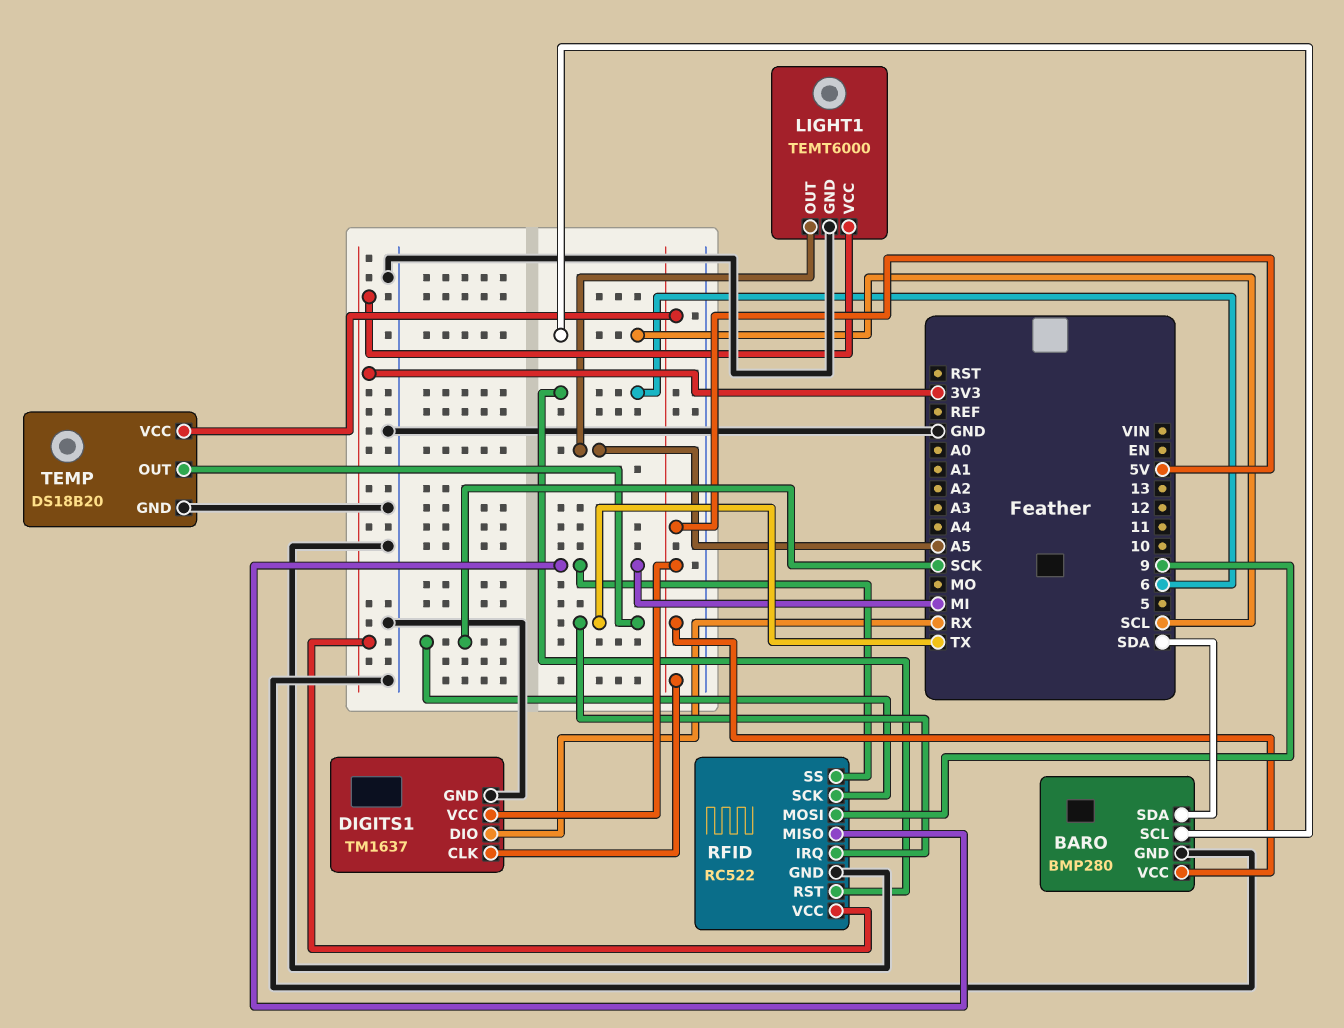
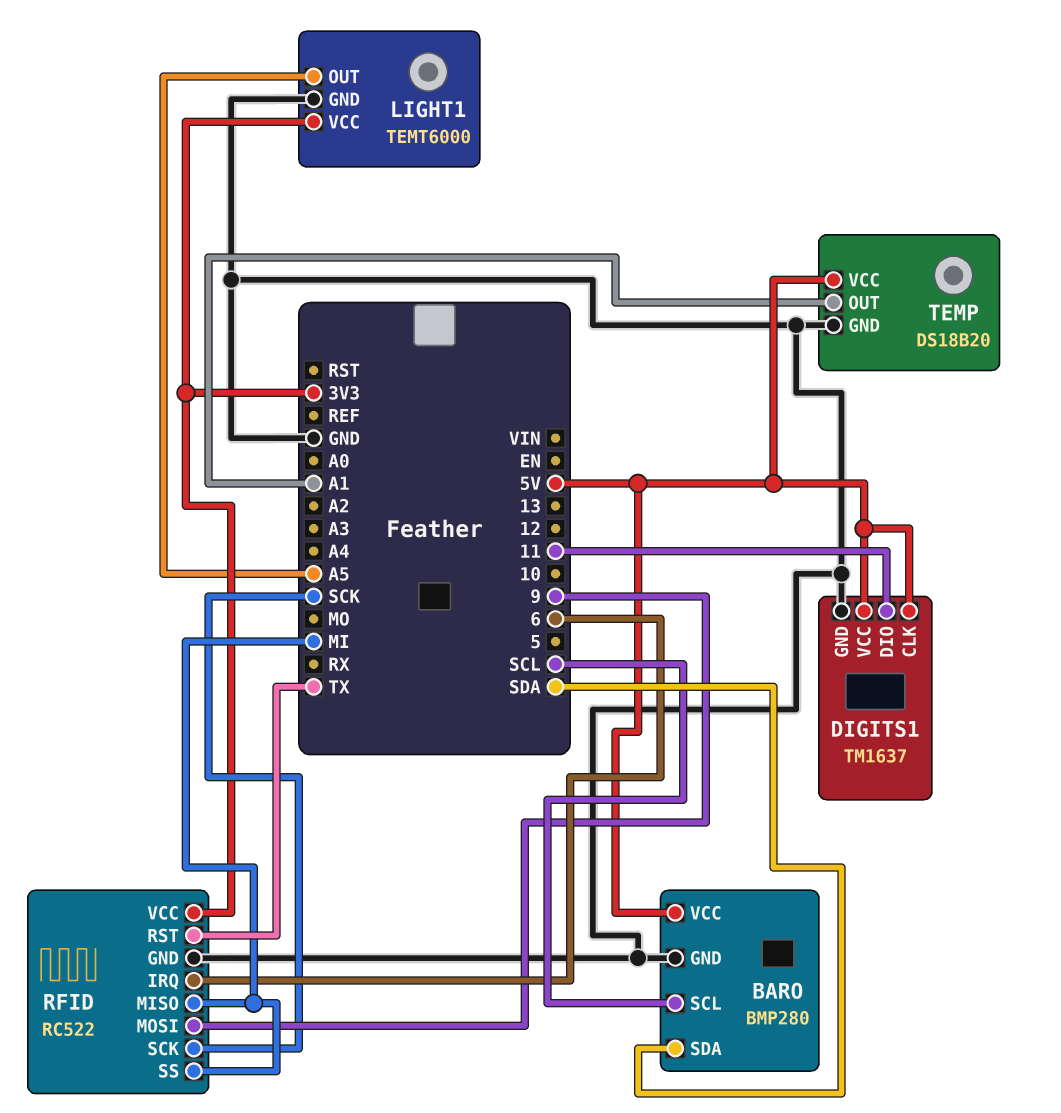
DIGITS1 pin DIO: RX -> 11
RFID pin IRQ: TX -> 6
RFID pin RST: 6 -> TX
TEMP pin OUT: TX -> A1

